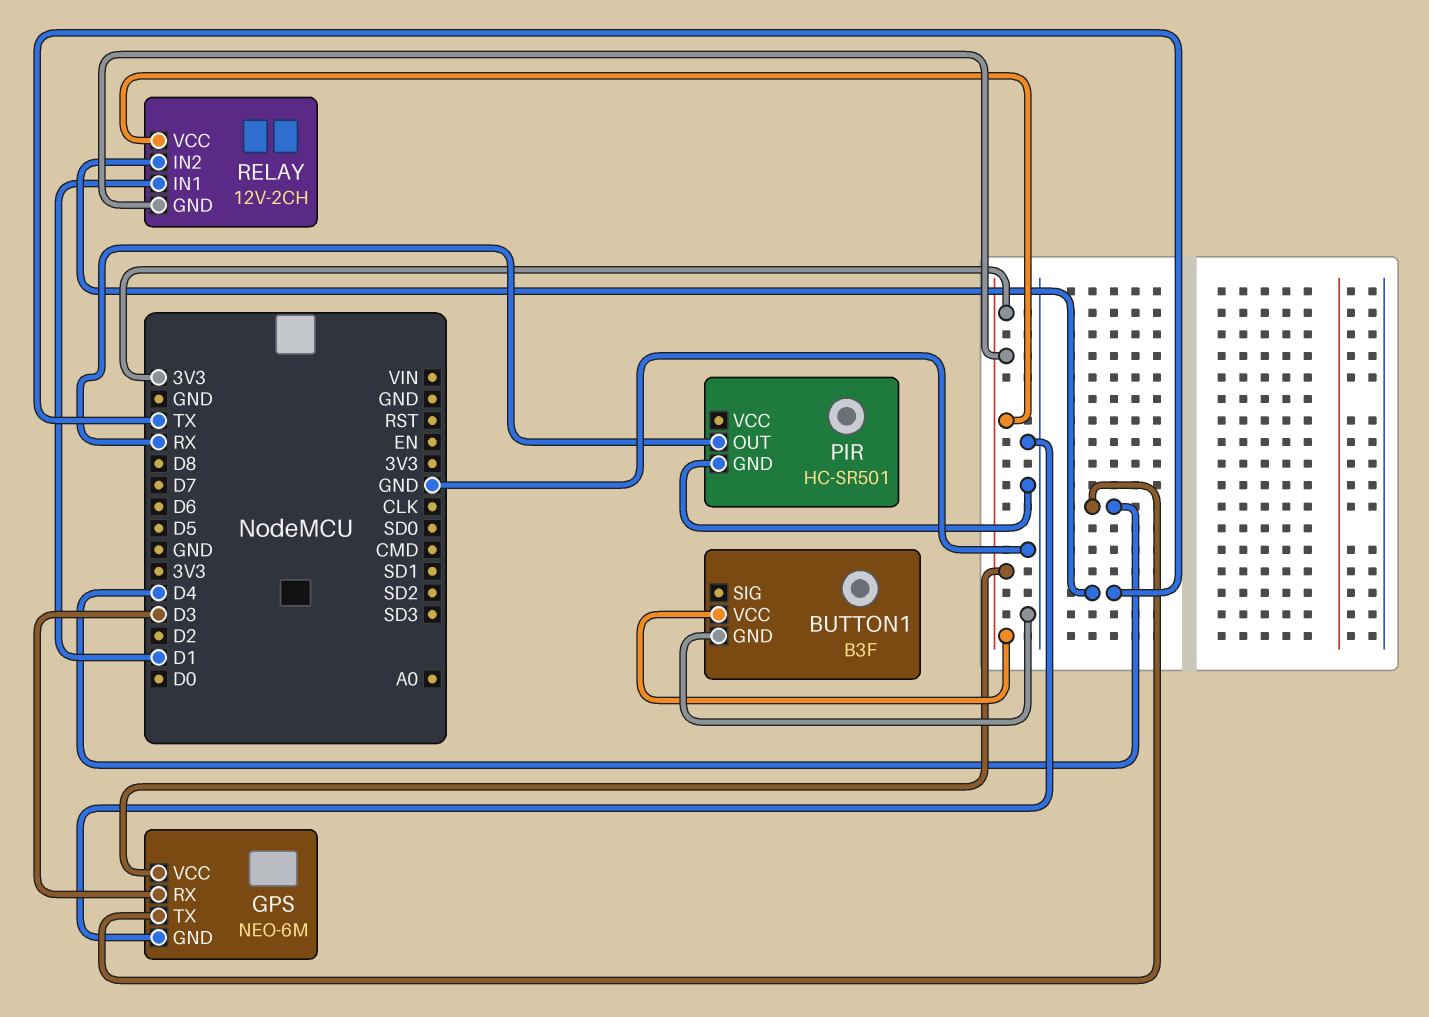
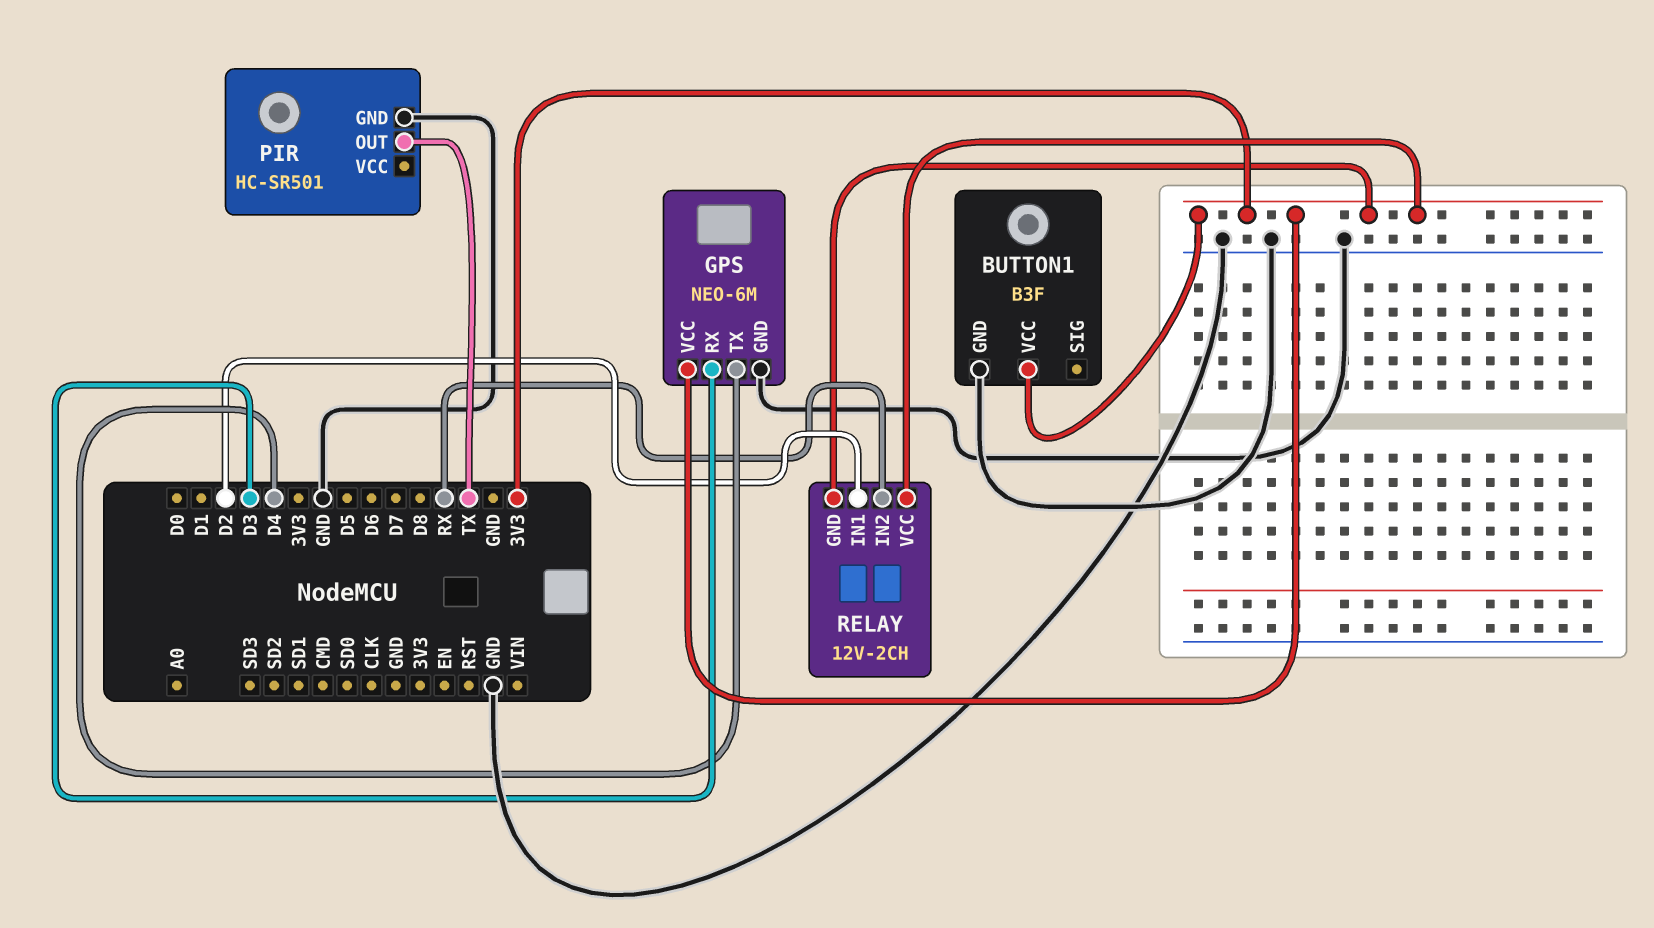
PIR pin OUT: RX -> TX
RELAY pin IN1: D1 -> D2
RELAY pin IN2: TX -> RX

